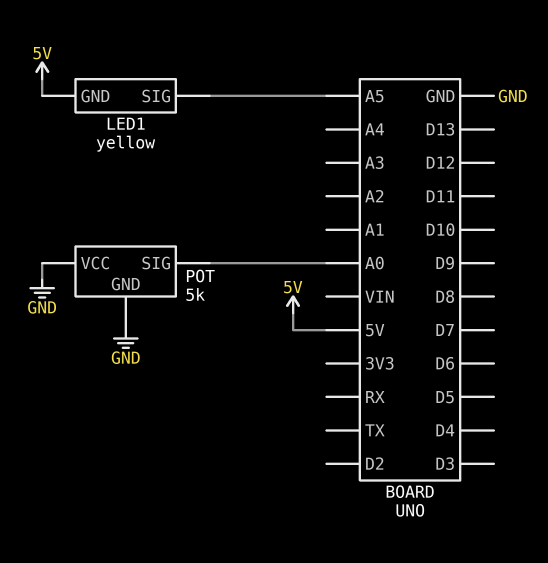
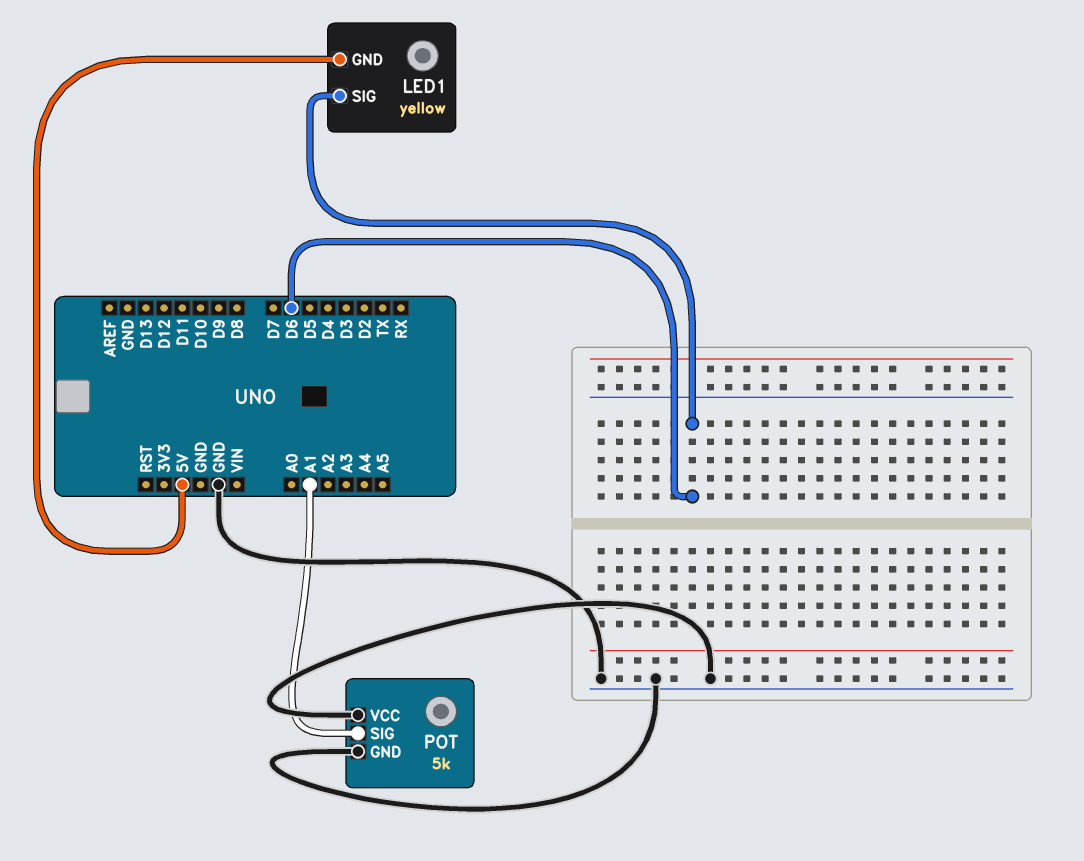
LED1 pin SIG: A5 -> D6
POT pin SIG: A0 -> A1

